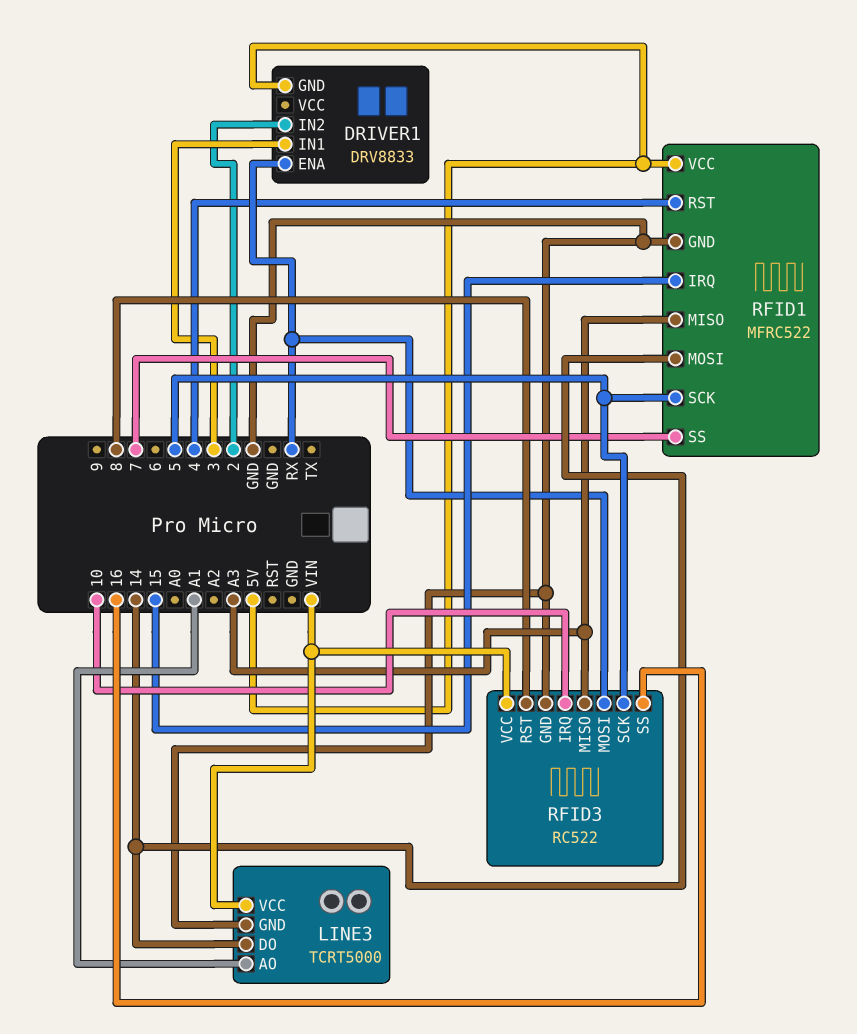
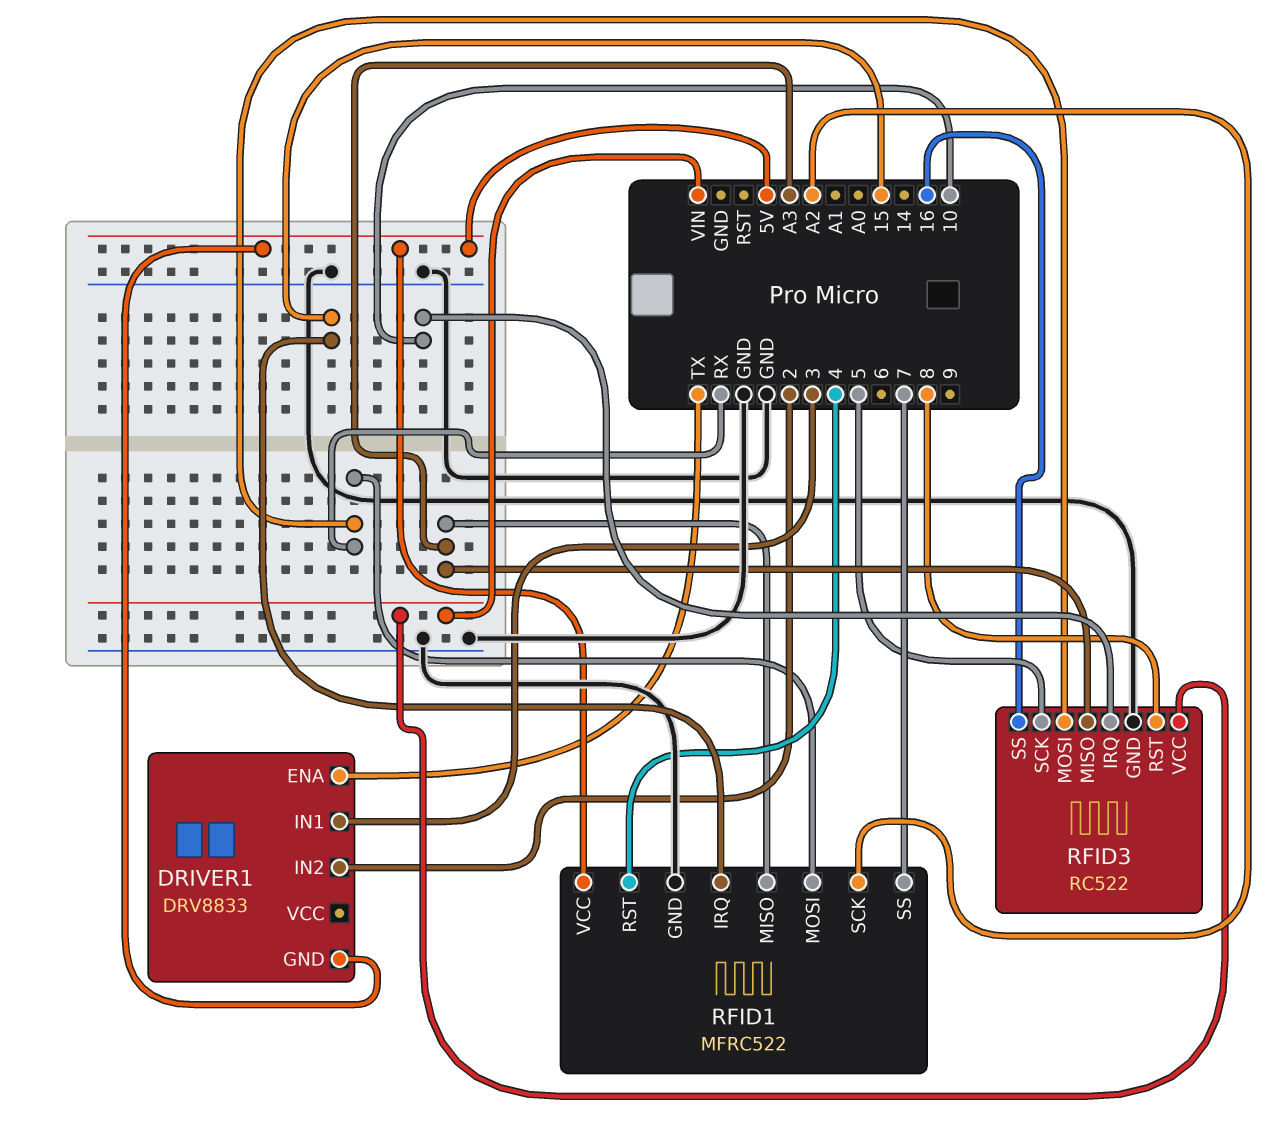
DRIVER1 pin ENA: RX -> TX
LINE3: TCRT5000 -> none
LINE3 pin AO: A1 -> none
LINE3 pin DO: 14 -> none
LINE3 pin GND: GND -> none
LINE3 pin VCC: VIN -> none
RFID1 pin MOSI: 14 -> RX
RFID1 pin SCK: 5 -> A2

